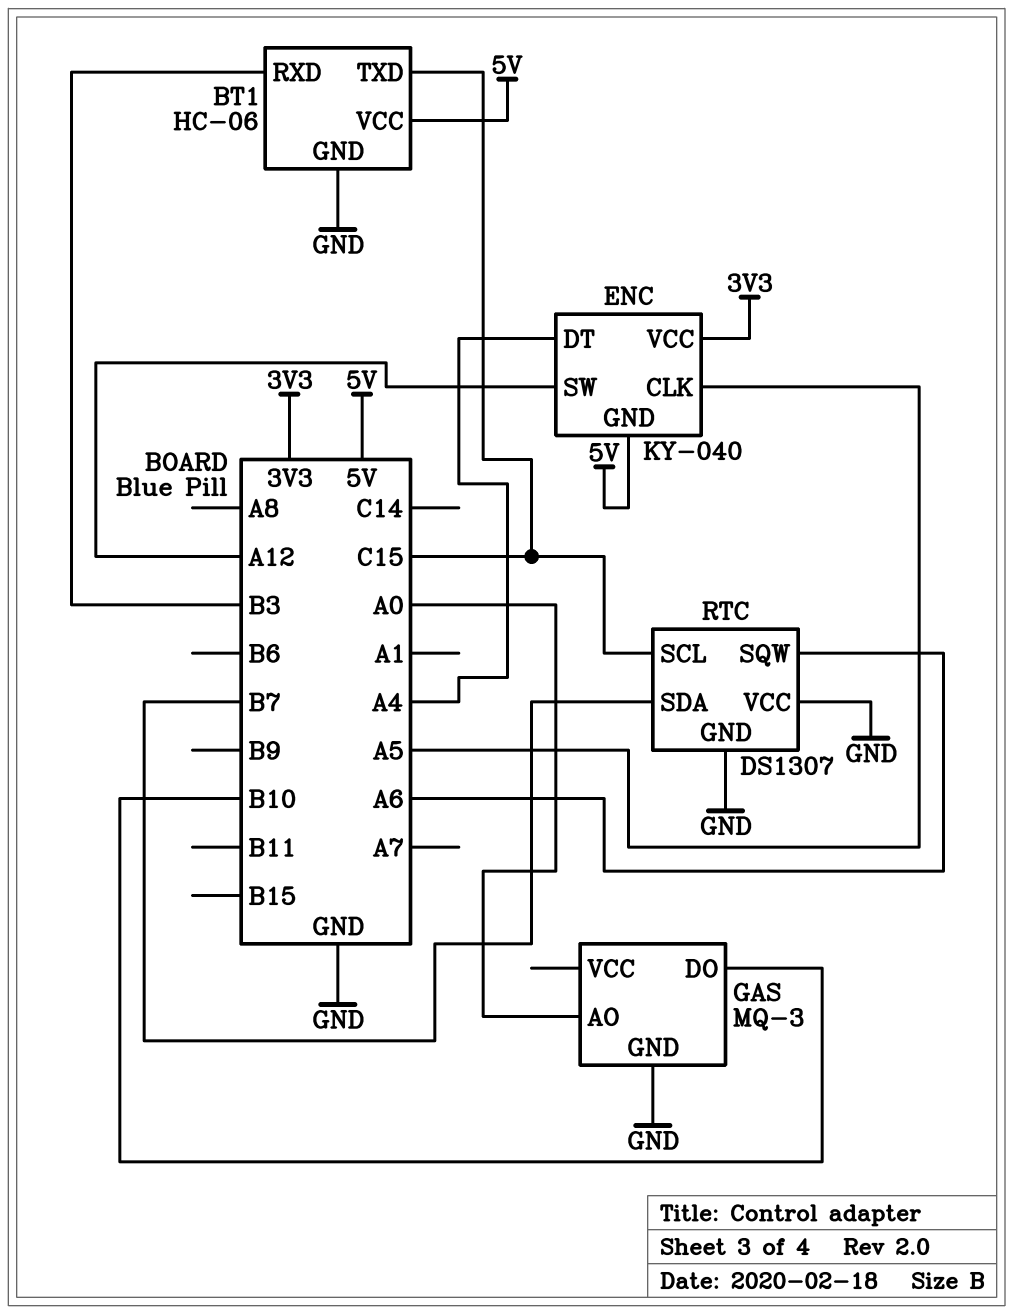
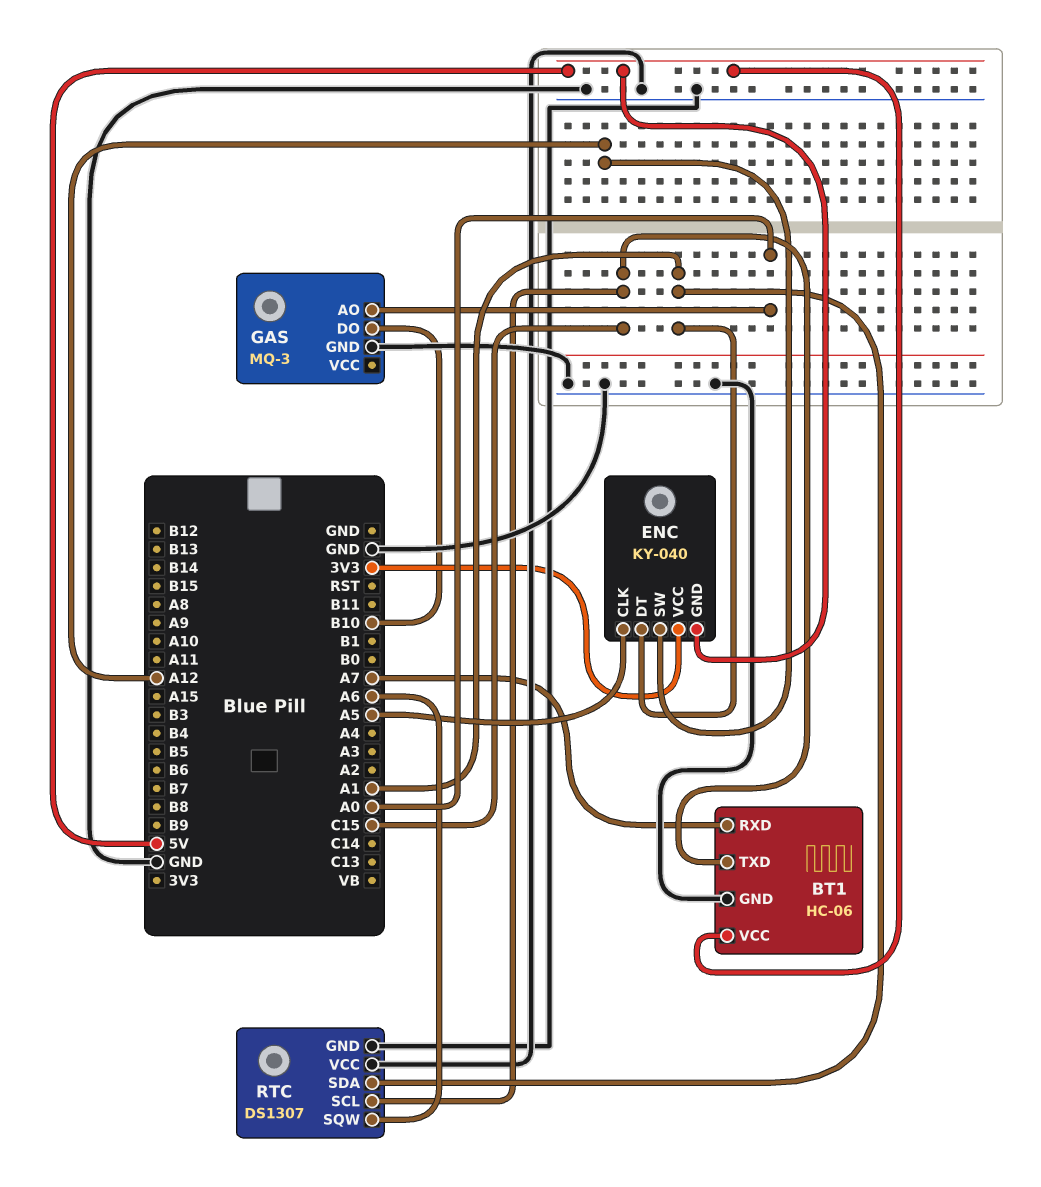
BT1 pin RXD: B3 -> A7
ENC pin DT: A4 -> A1
RTC pin SDA: B7 -> A1

